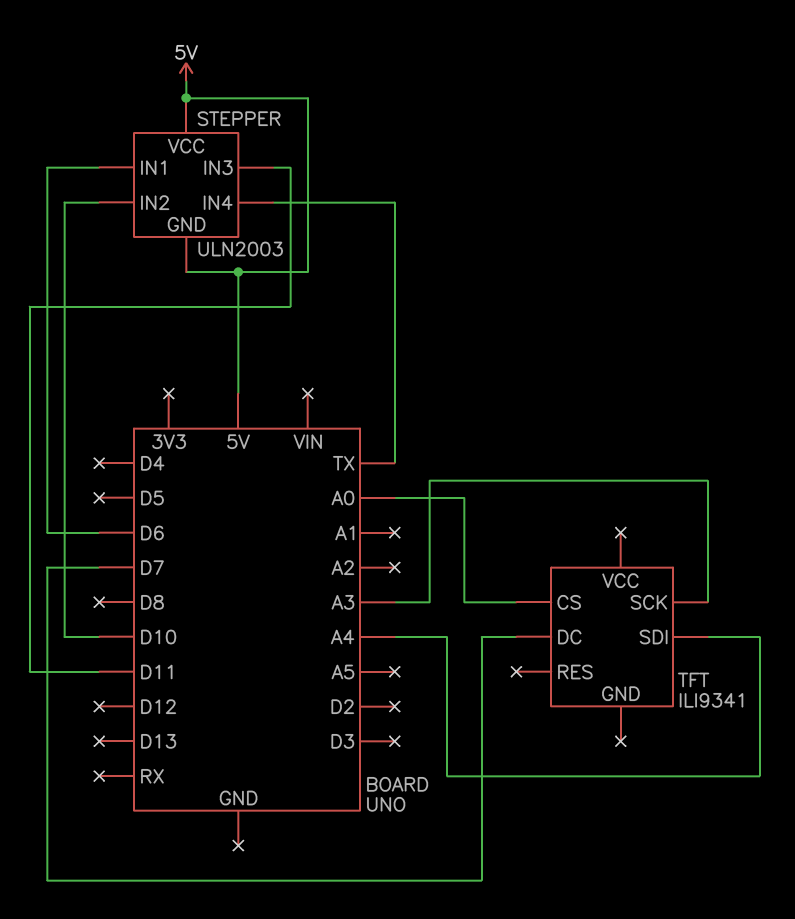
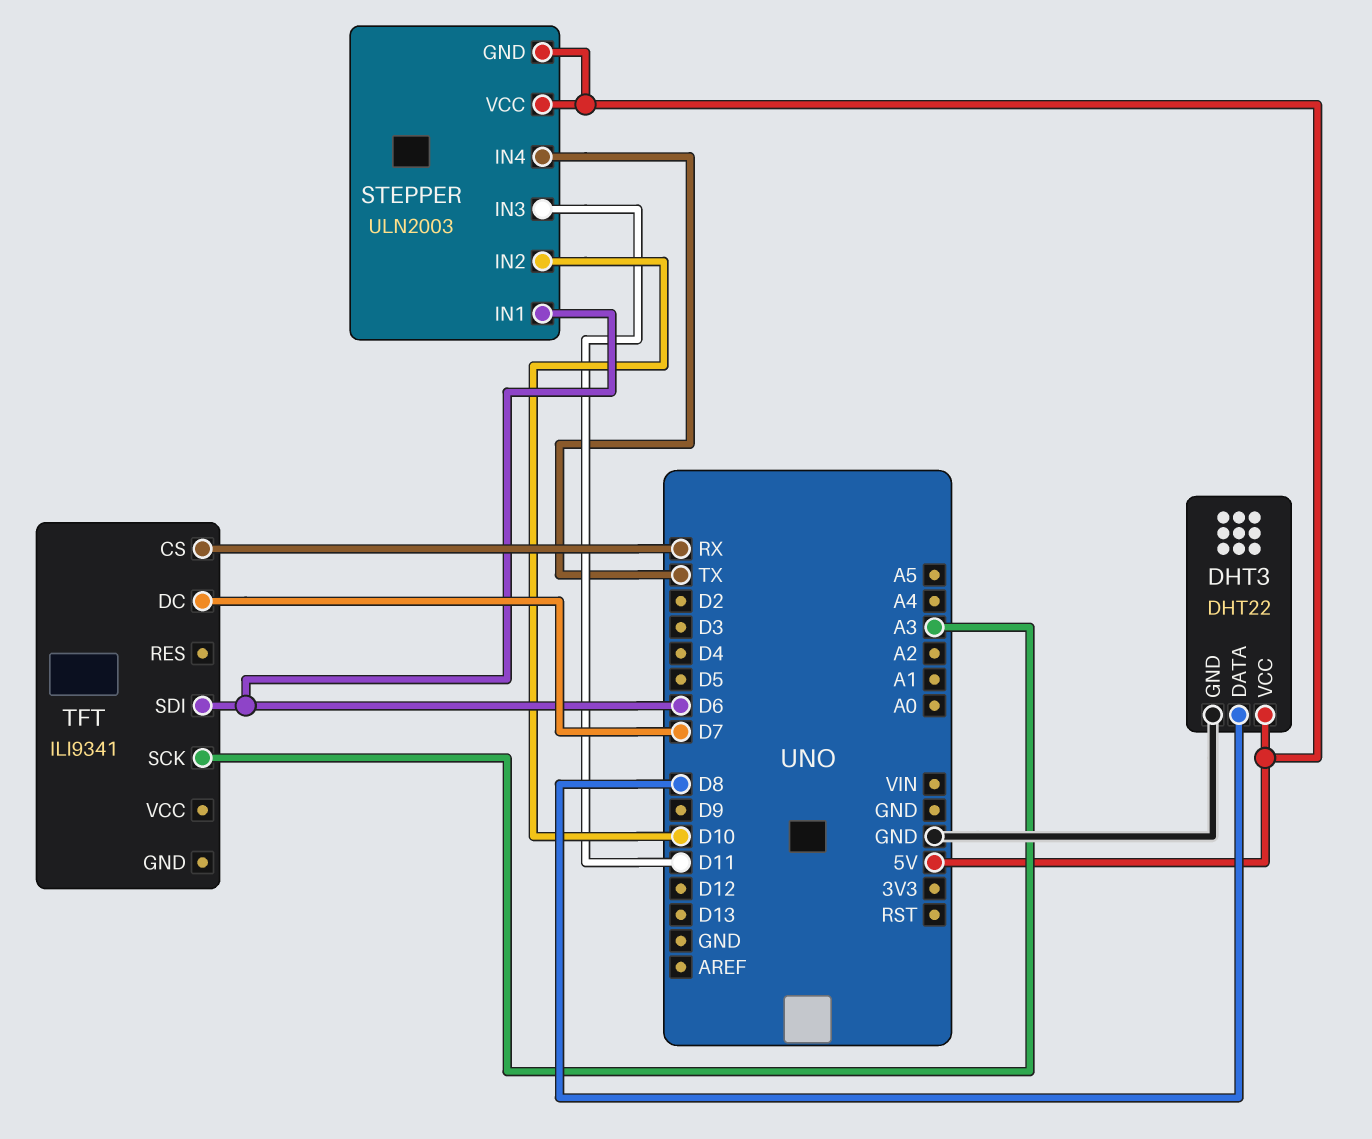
DHT3: none -> DHT22
DHT3 pin DATA: none -> D8
DHT3 pin GND: none -> GND
DHT3 pin VCC: none -> 5V
TFT pin CS: A0 -> RX
TFT pin SDI: A4 -> D6

